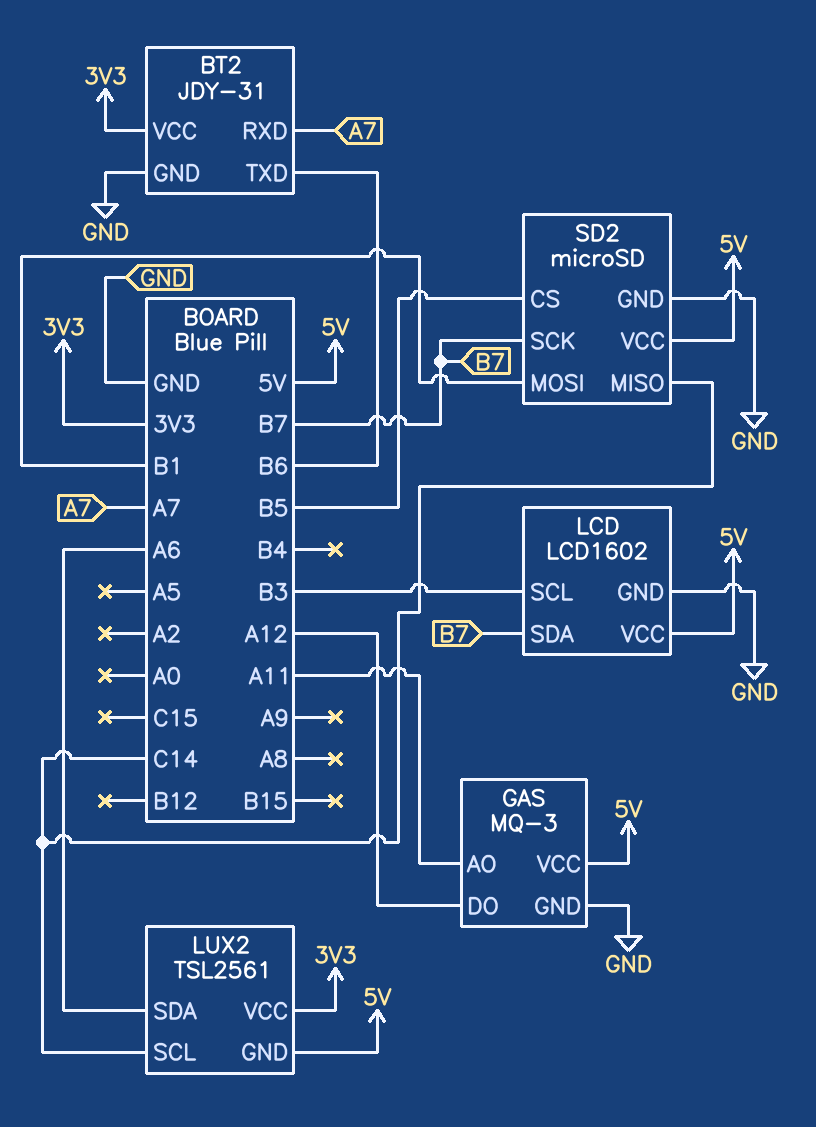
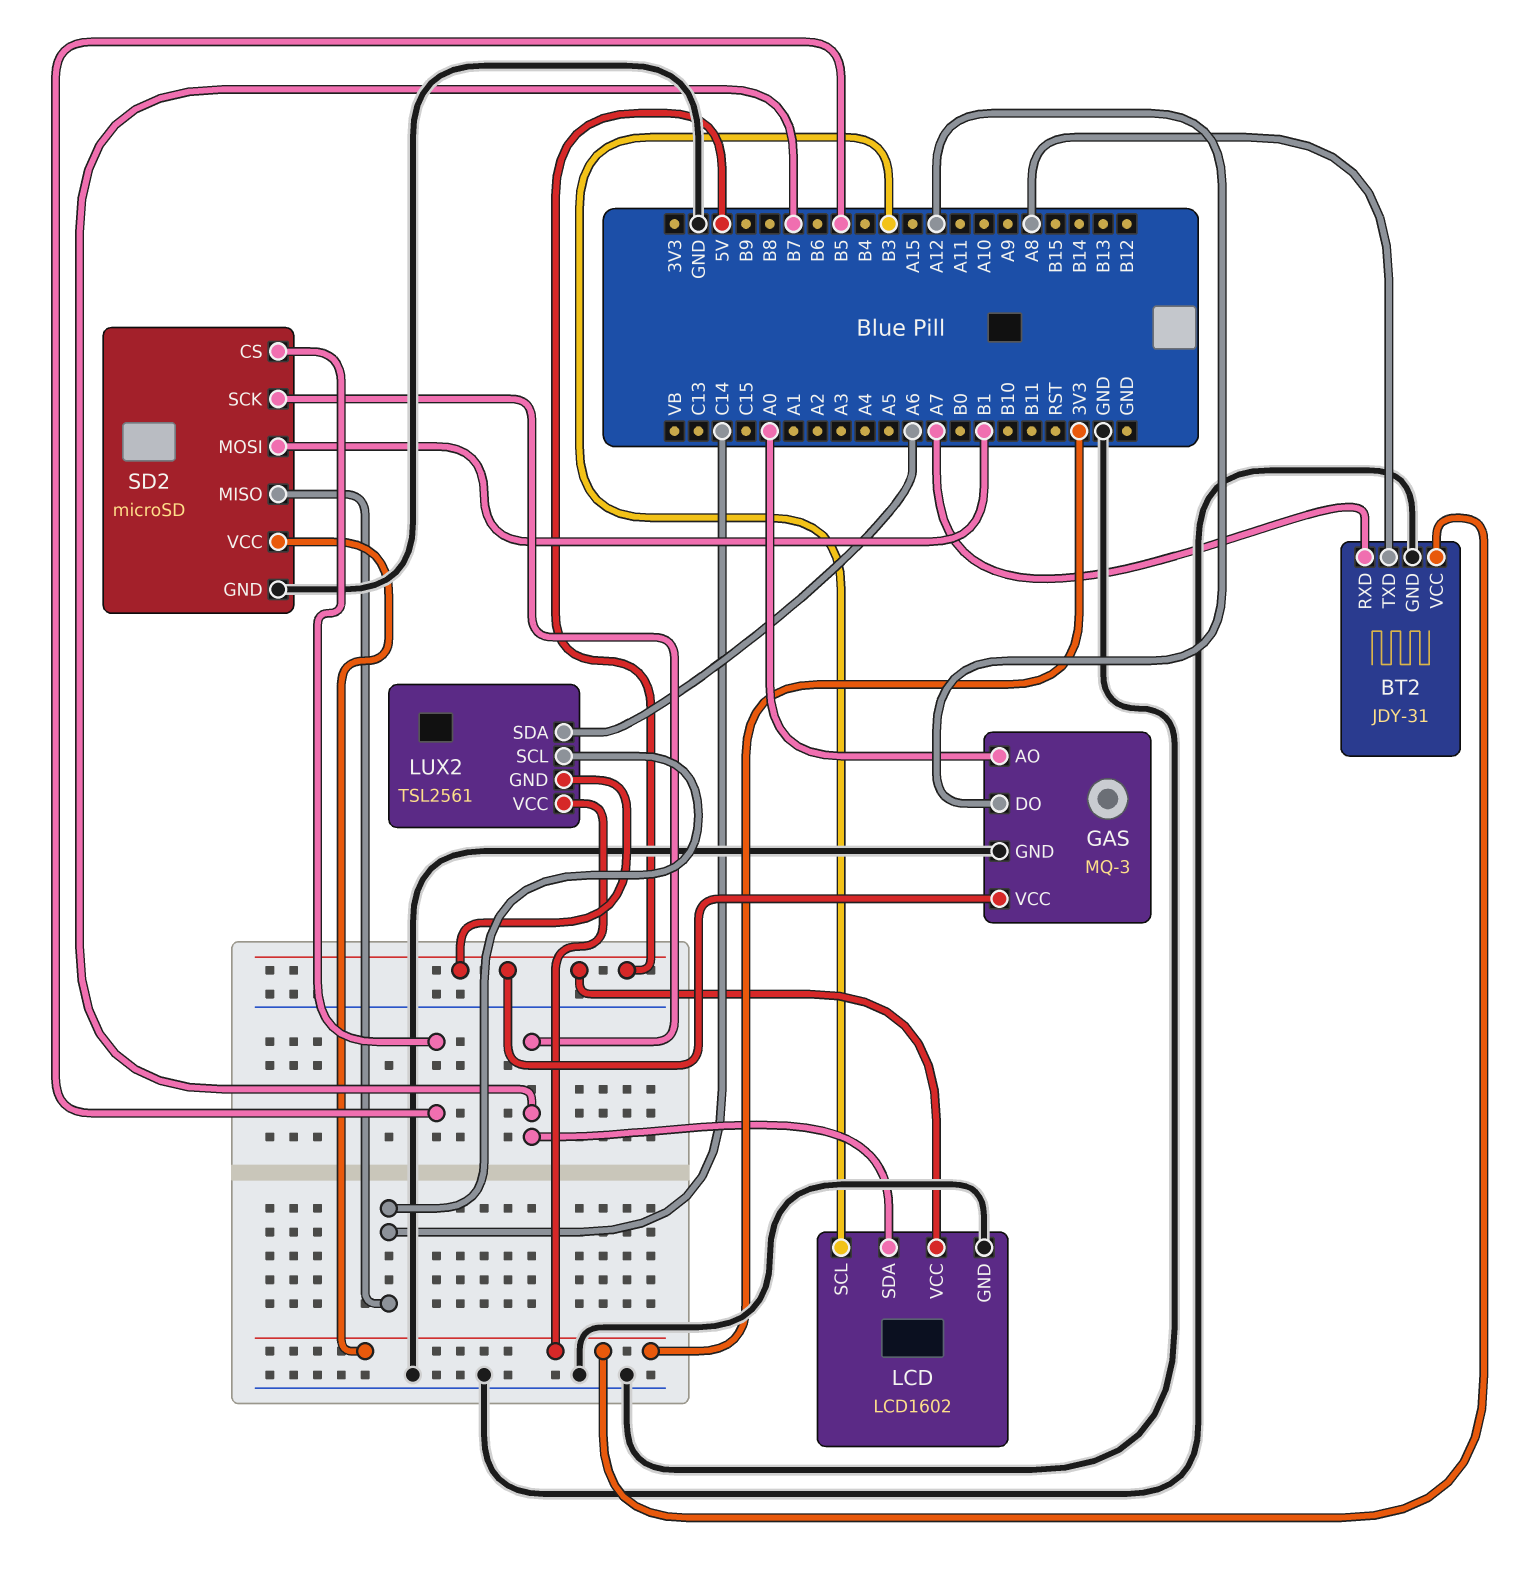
BT2 pin TXD: B6 -> A8
GAS pin AO: A11 -> A0
SD2 pin VCC: 5V -> 3V3

